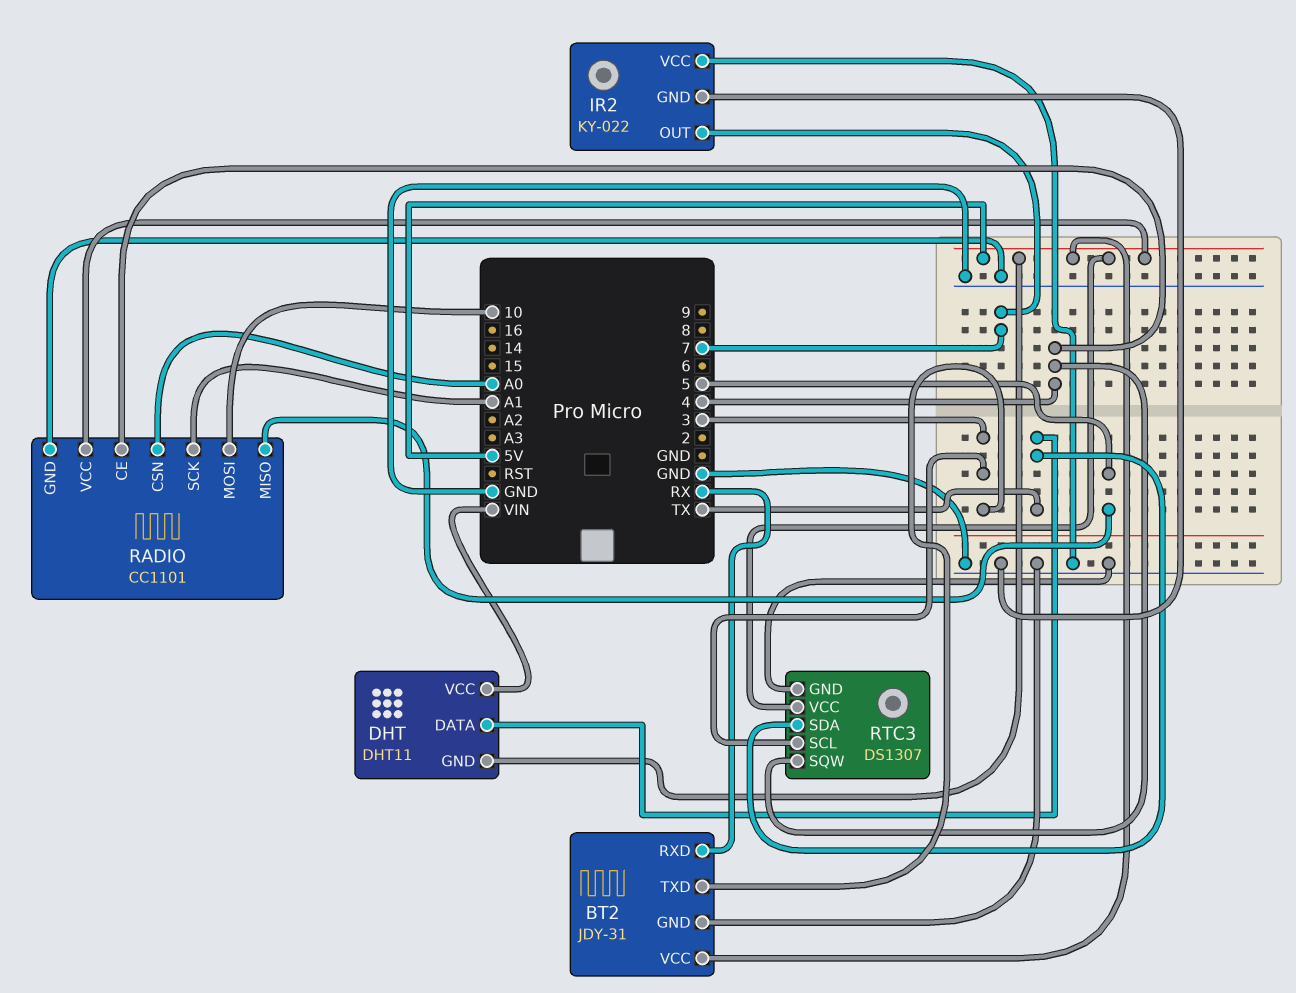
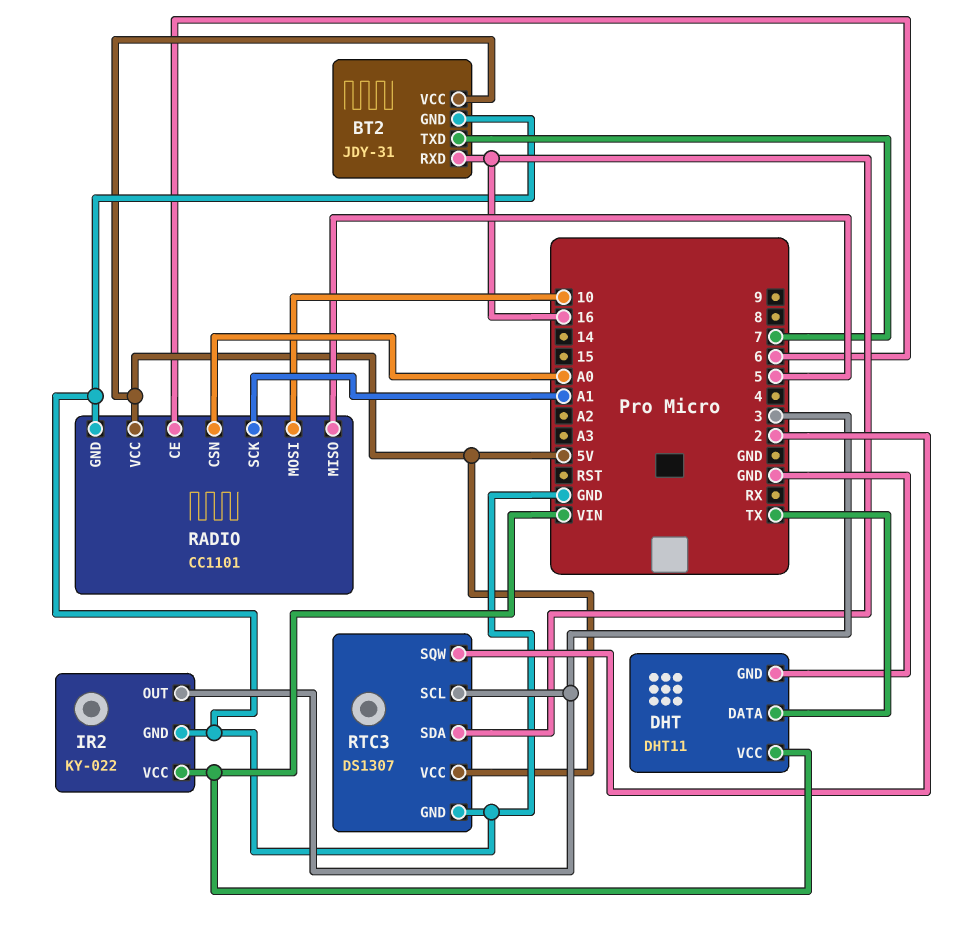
BT2 pin RXD: RX -> 16
BT2 pin TXD: 3 -> 7
DHT pin GND: 5V -> GND
IR2 pin OUT: 7 -> 3
IR2 pin VCC: GND -> VIN
RADIO pin CE: 4 -> 6
RTC3 pin SDA: TX -> 16
RTC3 pin SQW: 4 -> 2

